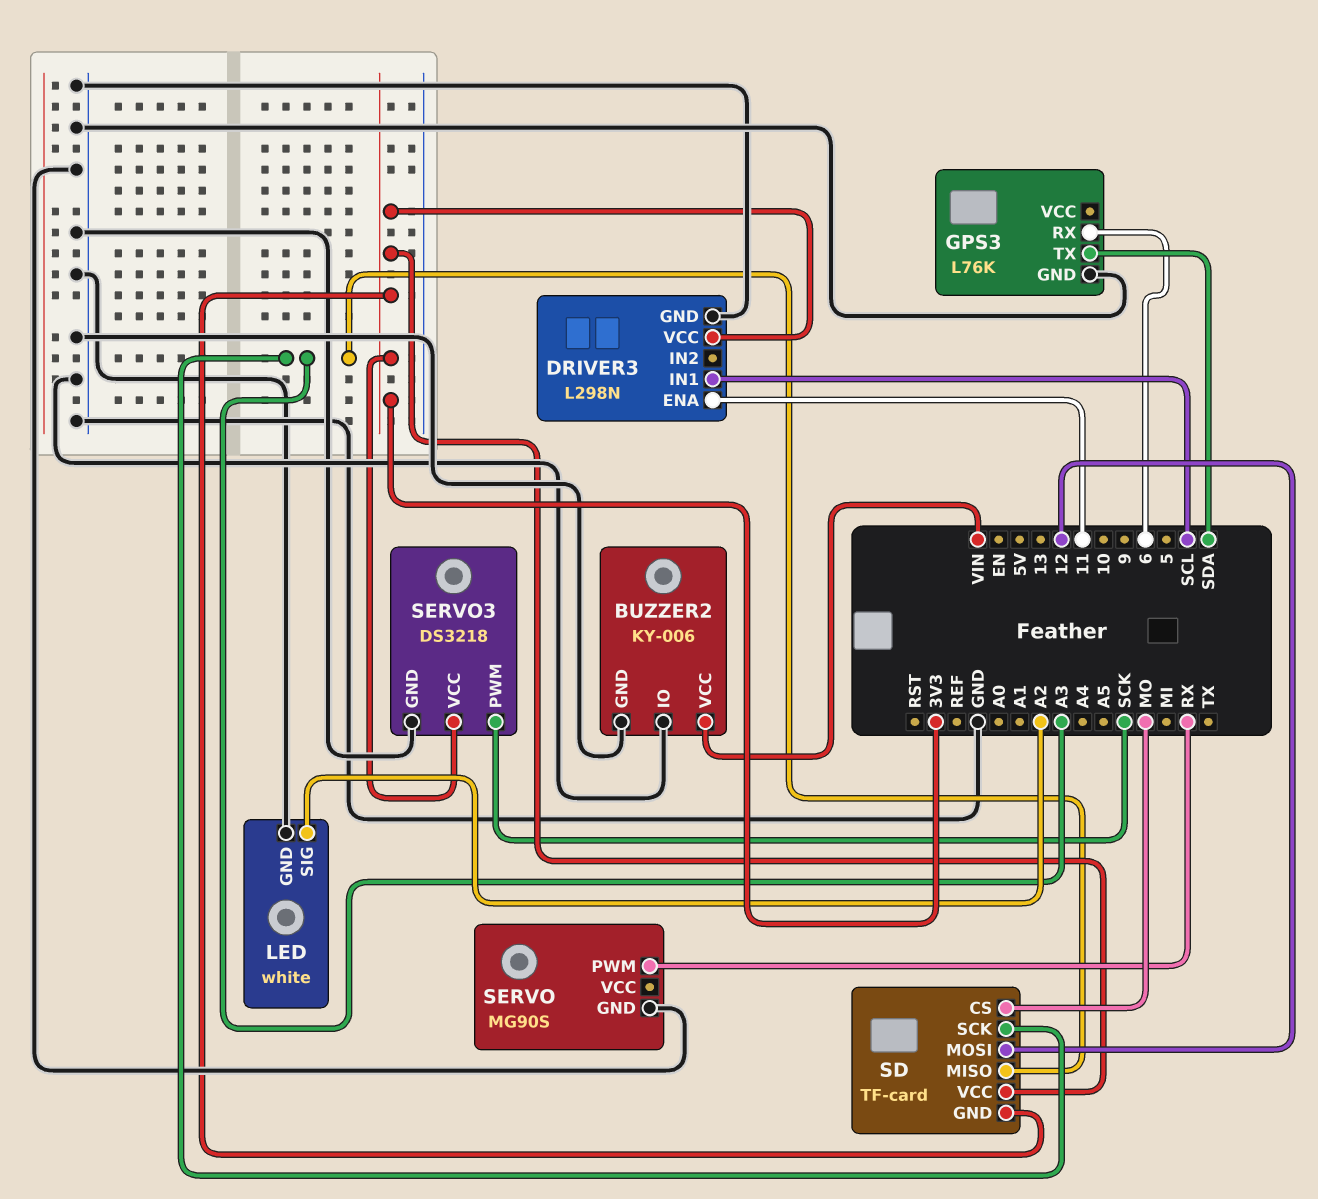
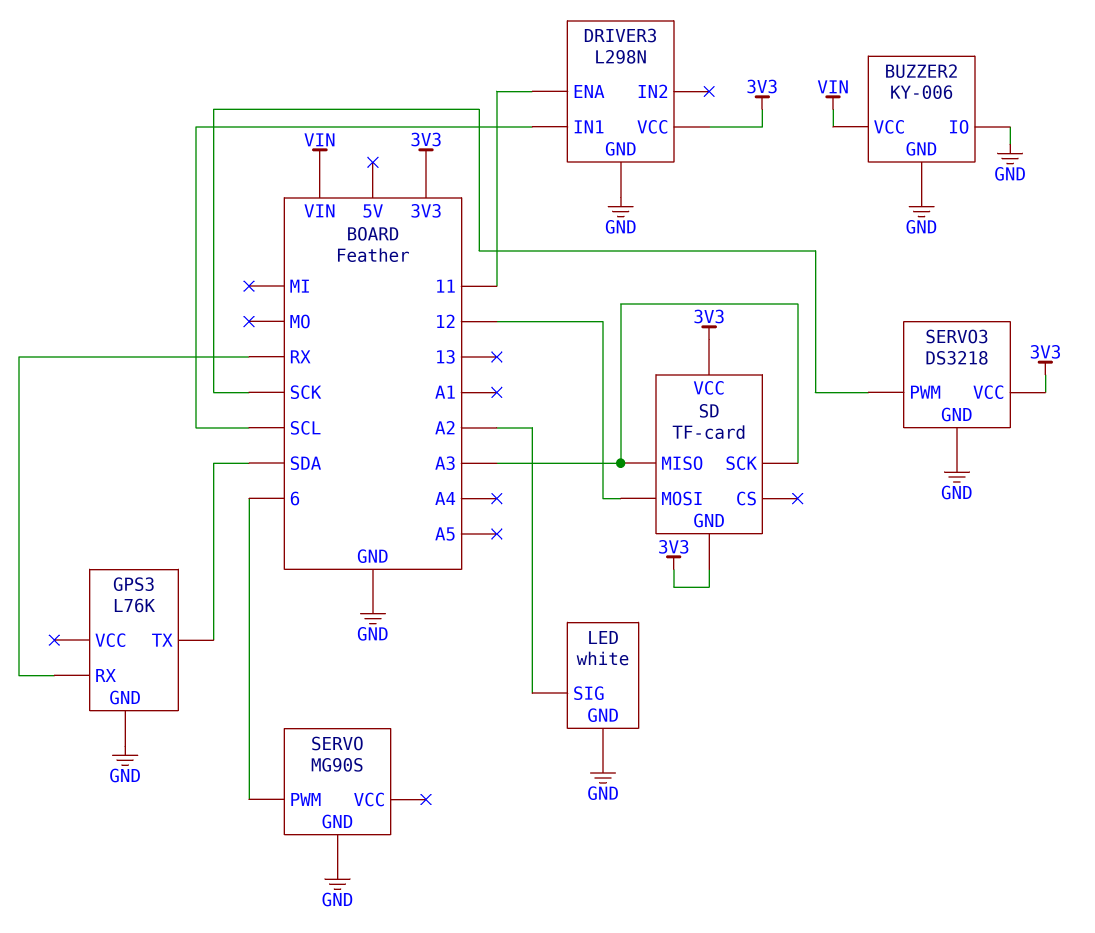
GPS3 pin RX: 6 -> RX
SD pin CS: MO -> none
SERVO pin PWM: RX -> 6

